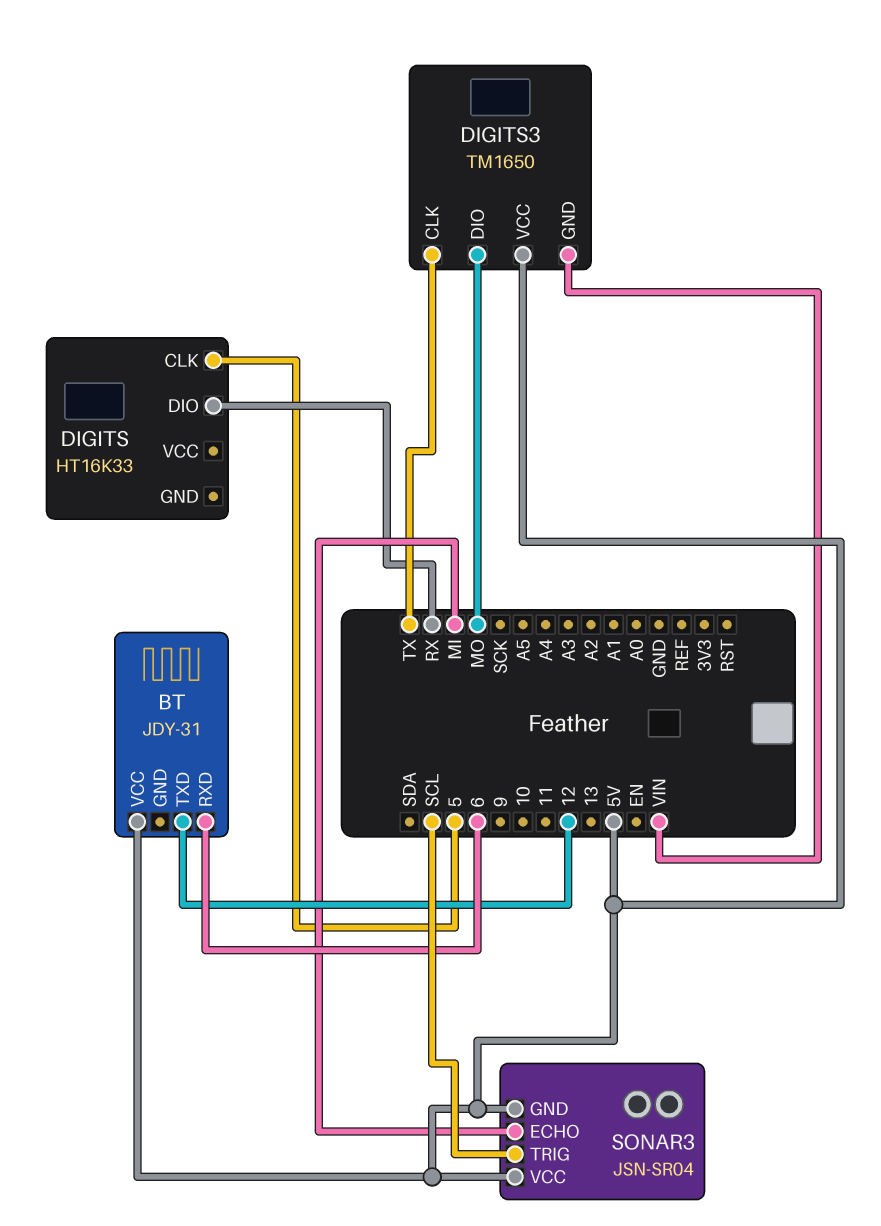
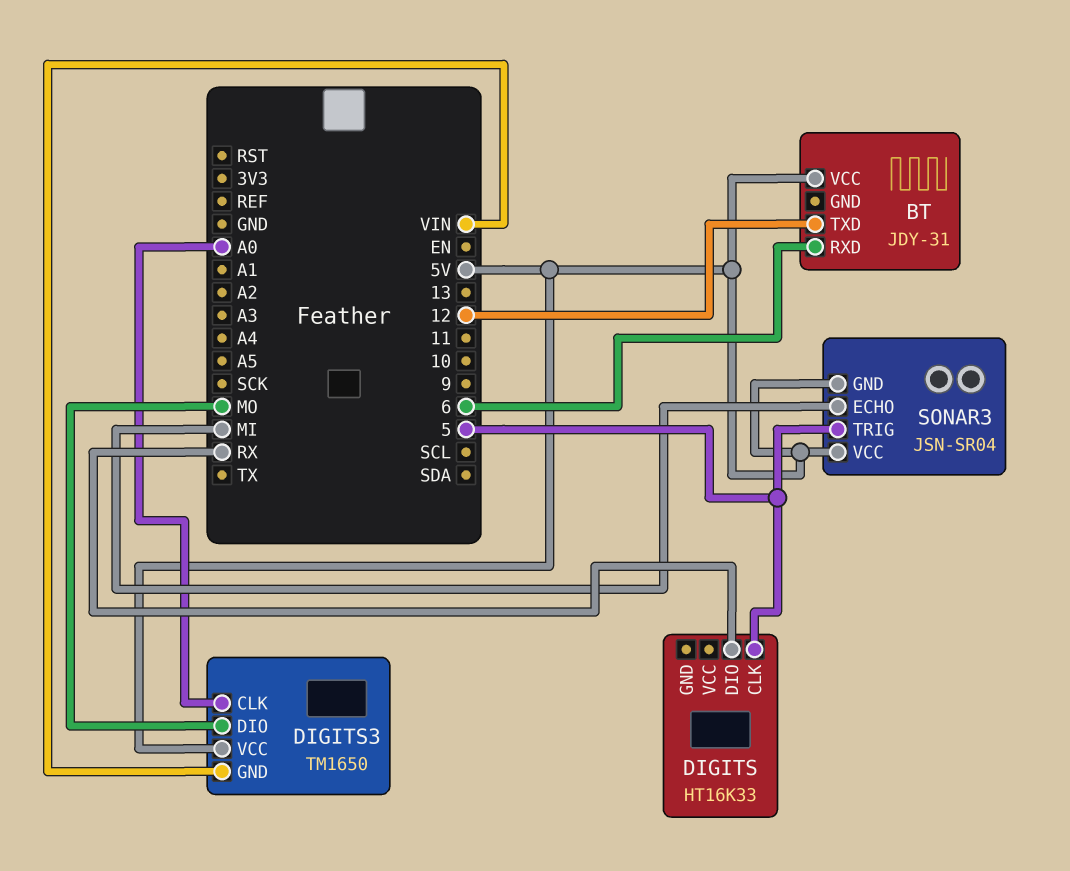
DIGITS3 pin CLK: TX -> A0
SONAR3 pin TRIG: SCL -> 5

